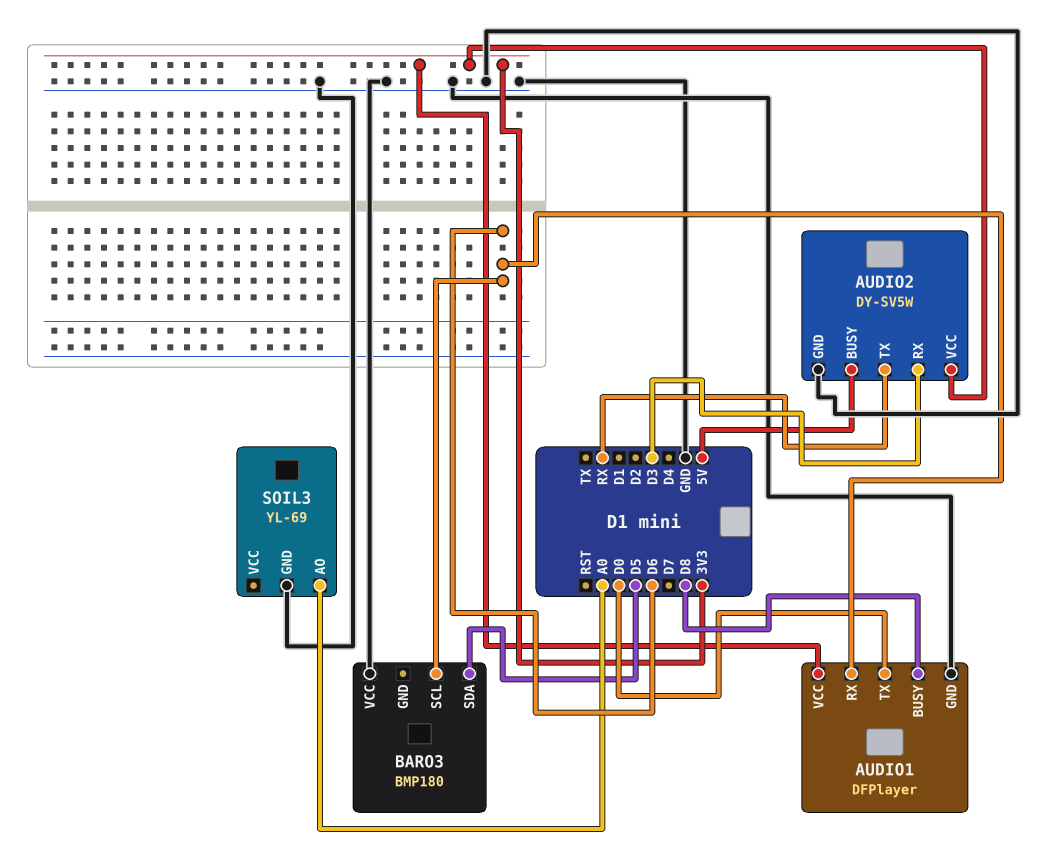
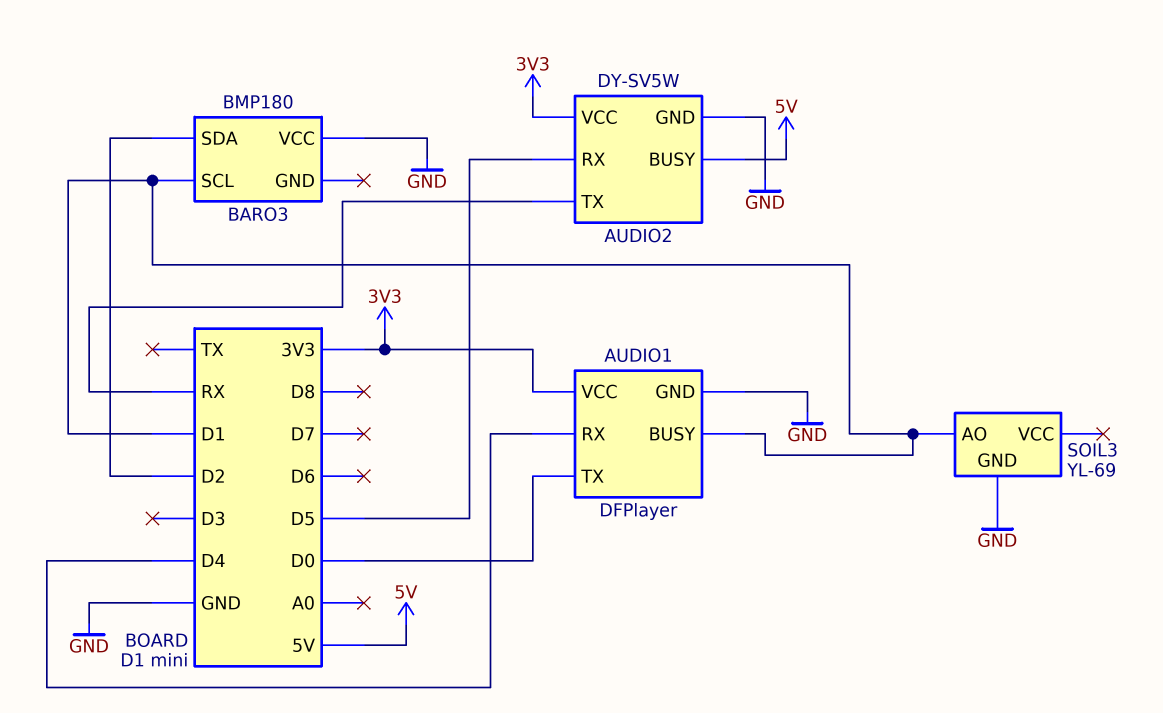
AUDIO1 pin BUSY: D8 -> D1
AUDIO1 pin RX: D6 -> D4
AUDIO2 pin RX: D3 -> D5
BARO3 pin SCL: D6 -> D1
BARO3 pin SDA: D5 -> D2
SOIL3 pin AO: A0 -> D1

